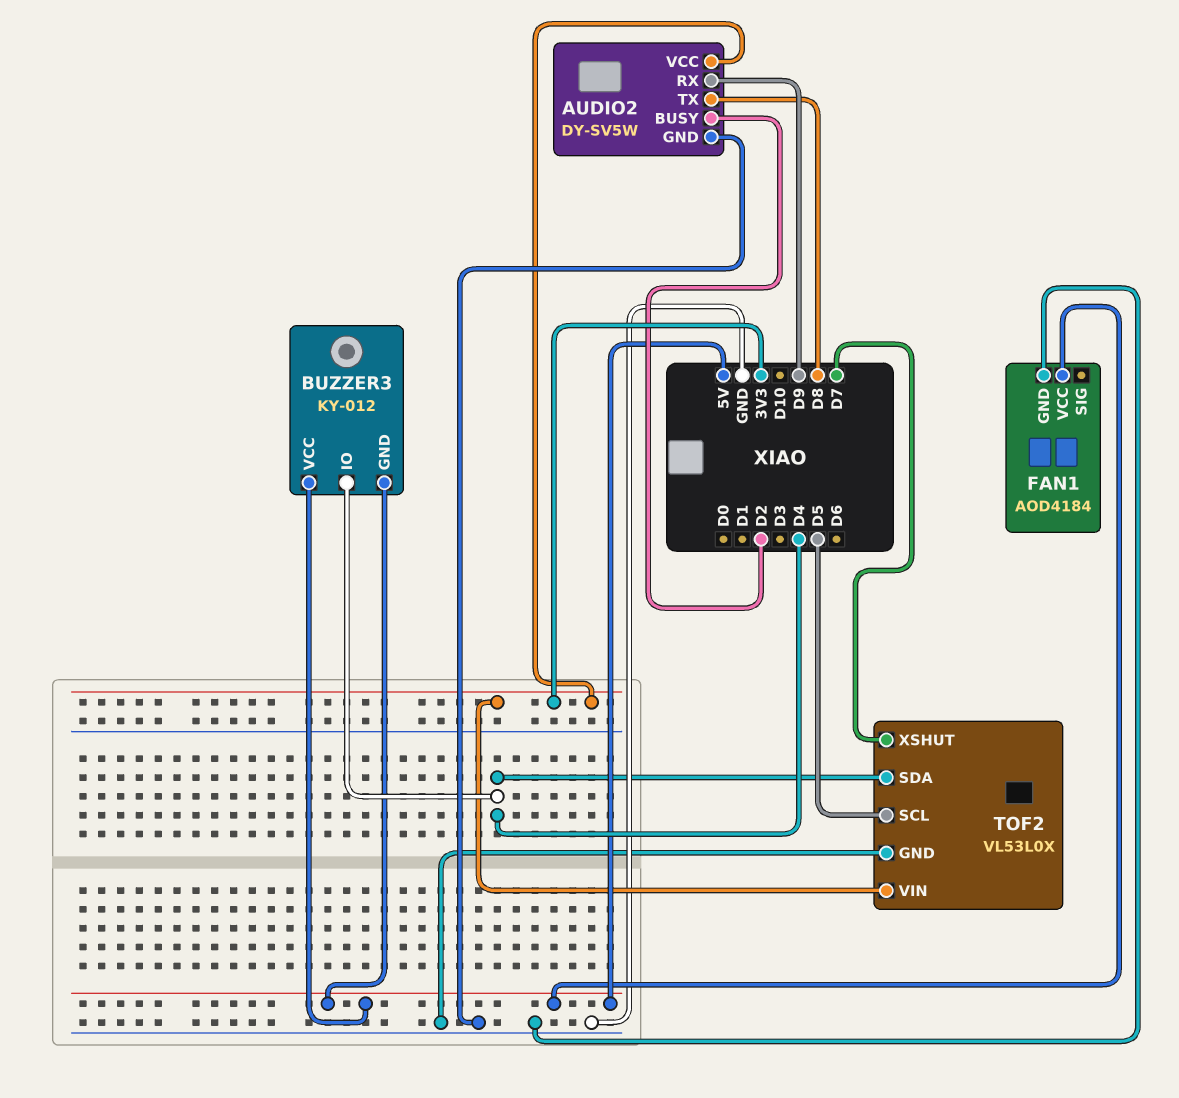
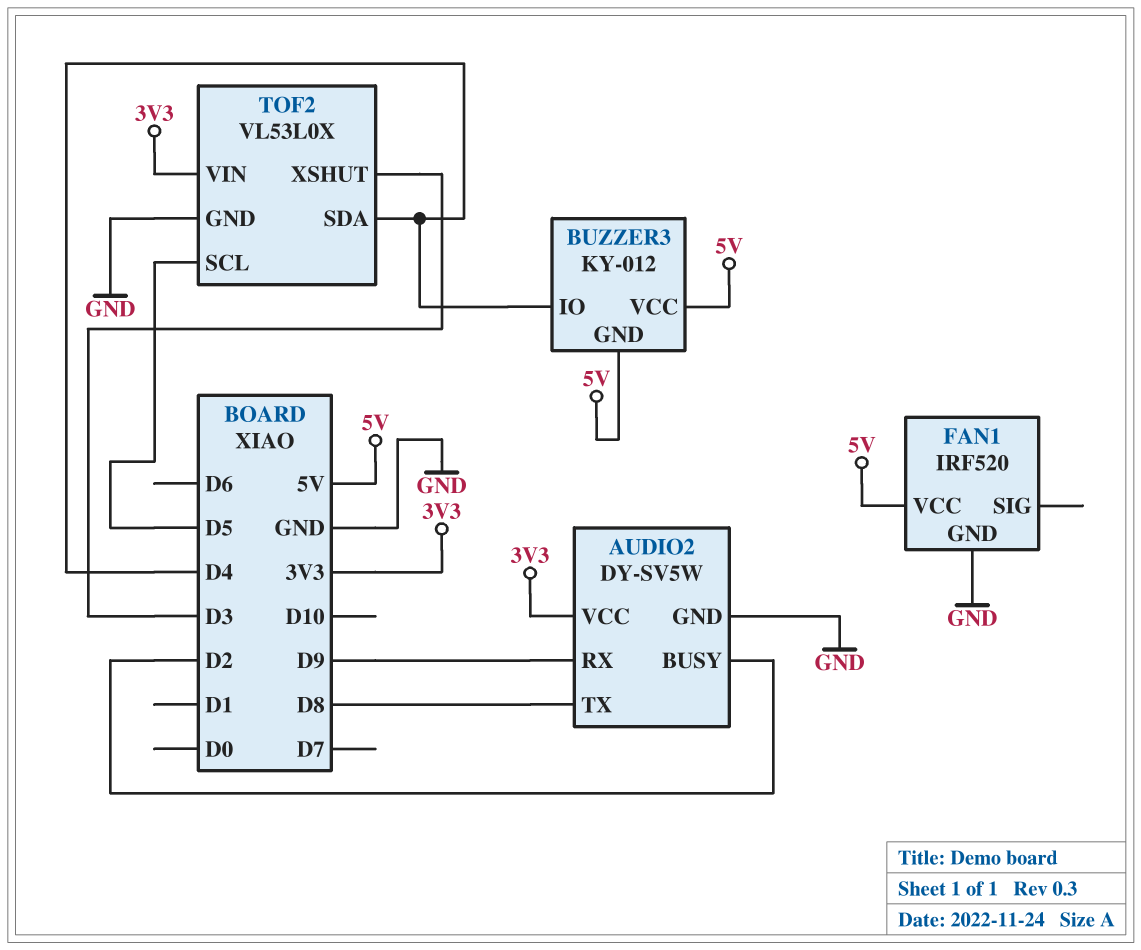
FAN1: AOD4184 -> IRF520
TOF2 pin XSHUT: D7 -> D3

